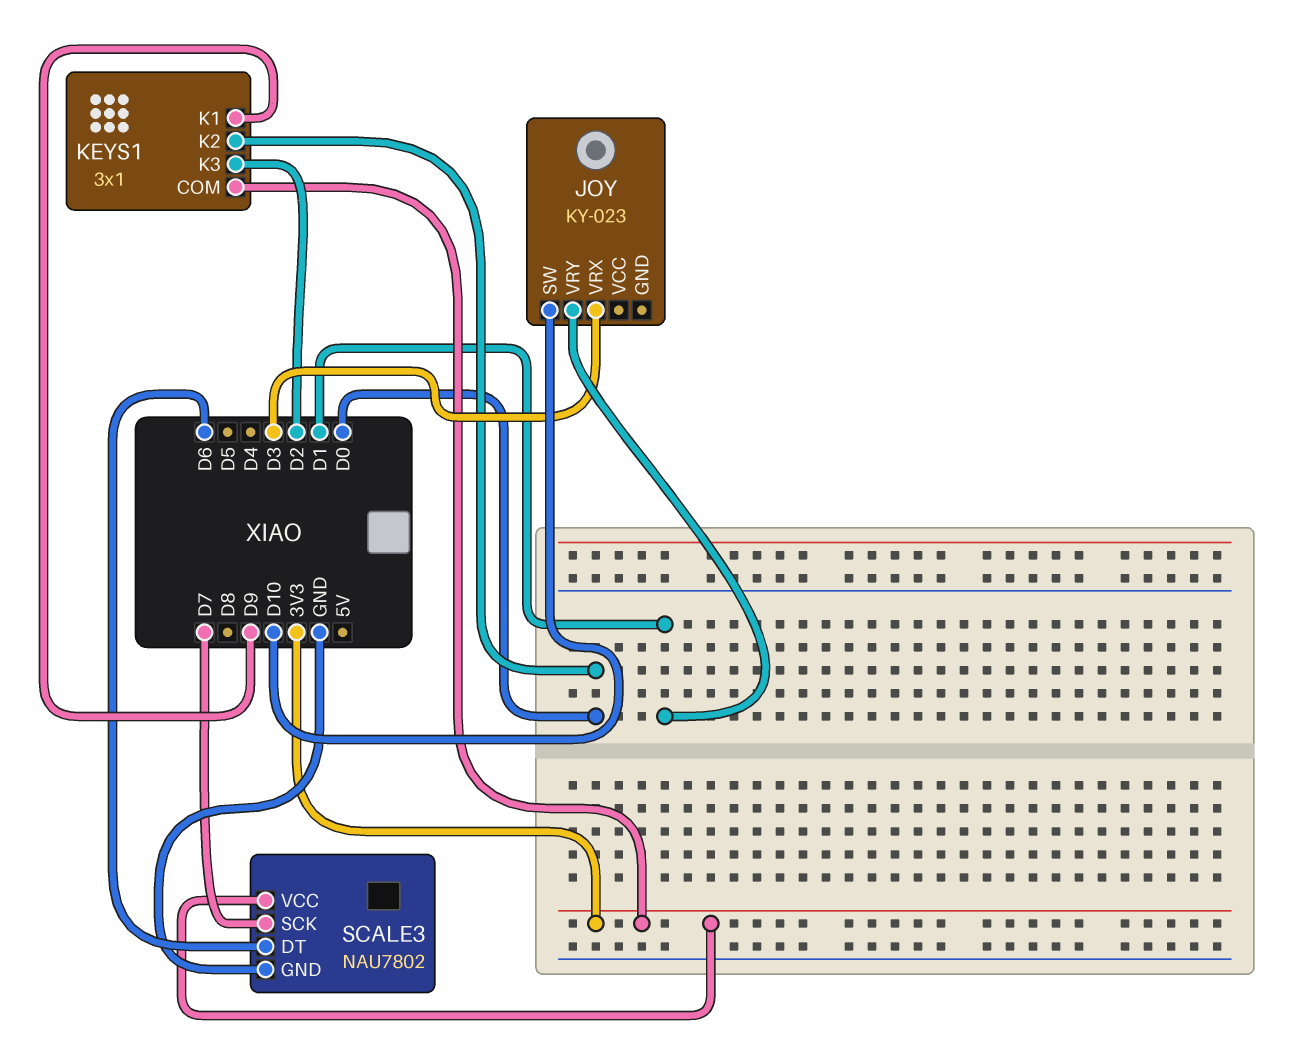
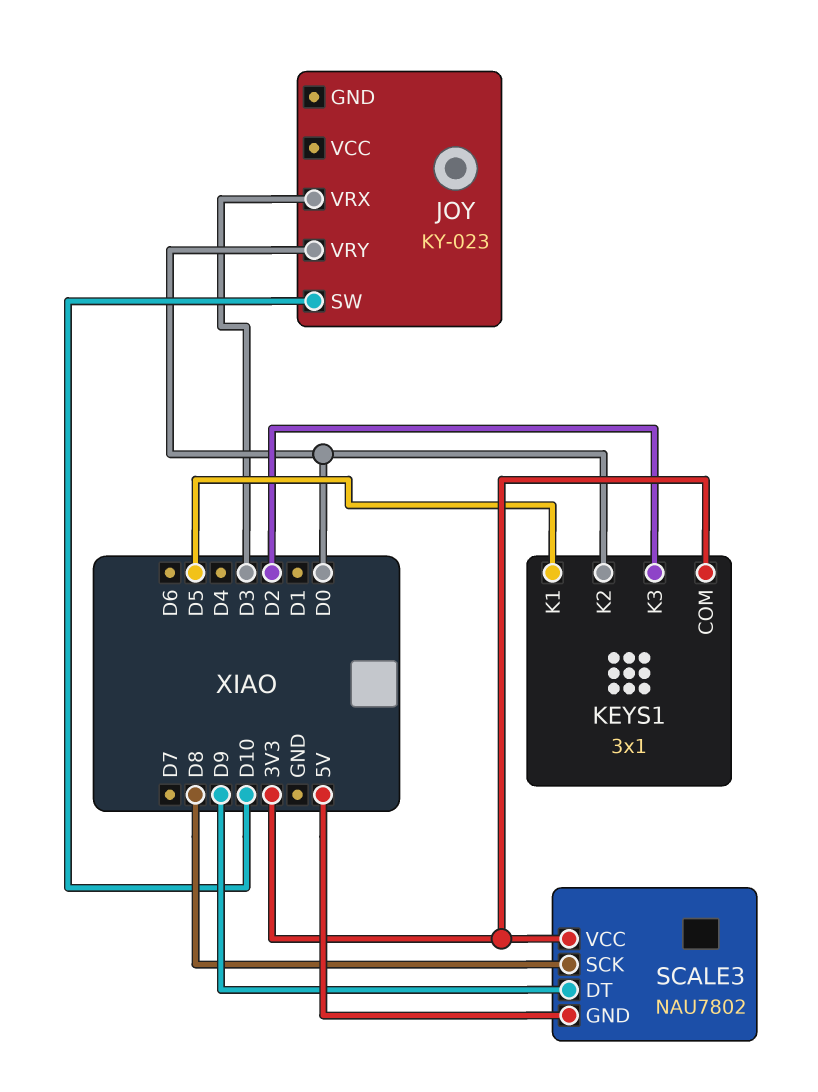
JOY pin VRY: D1 -> D0
KEYS1 pin K1: D9 -> D5
SCALE3 pin DT: D6 -> D9
SCALE3 pin GND: GND -> 5V
SCALE3 pin SCK: D7 -> D8

